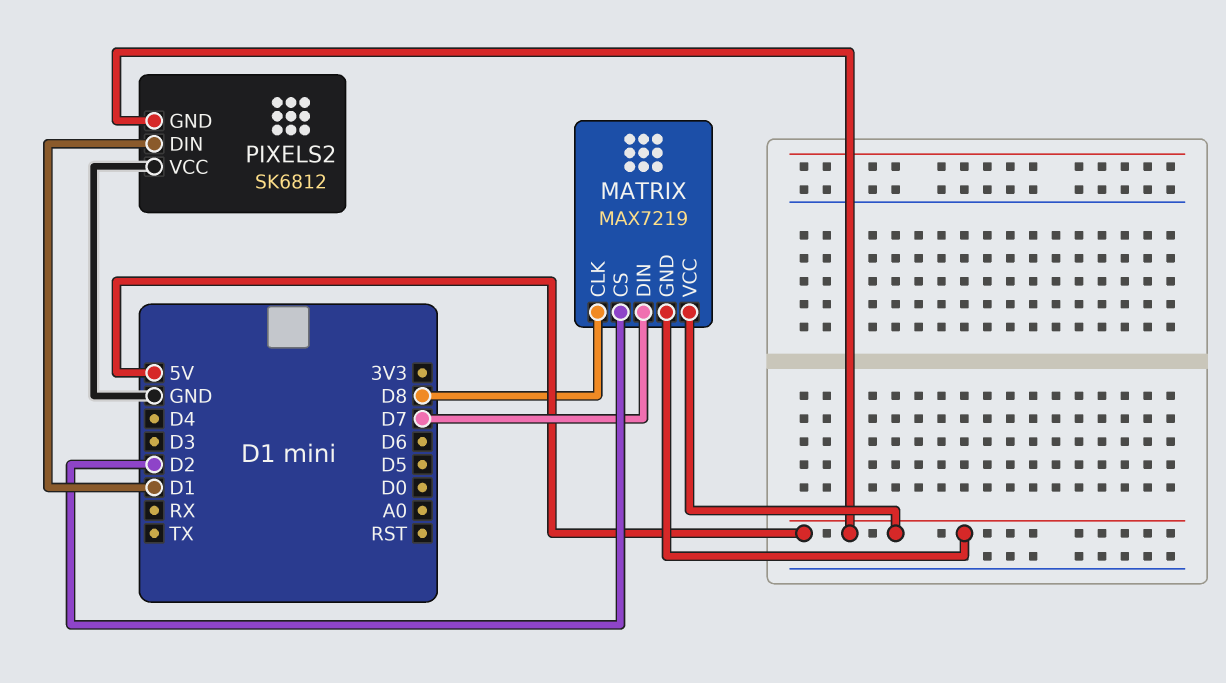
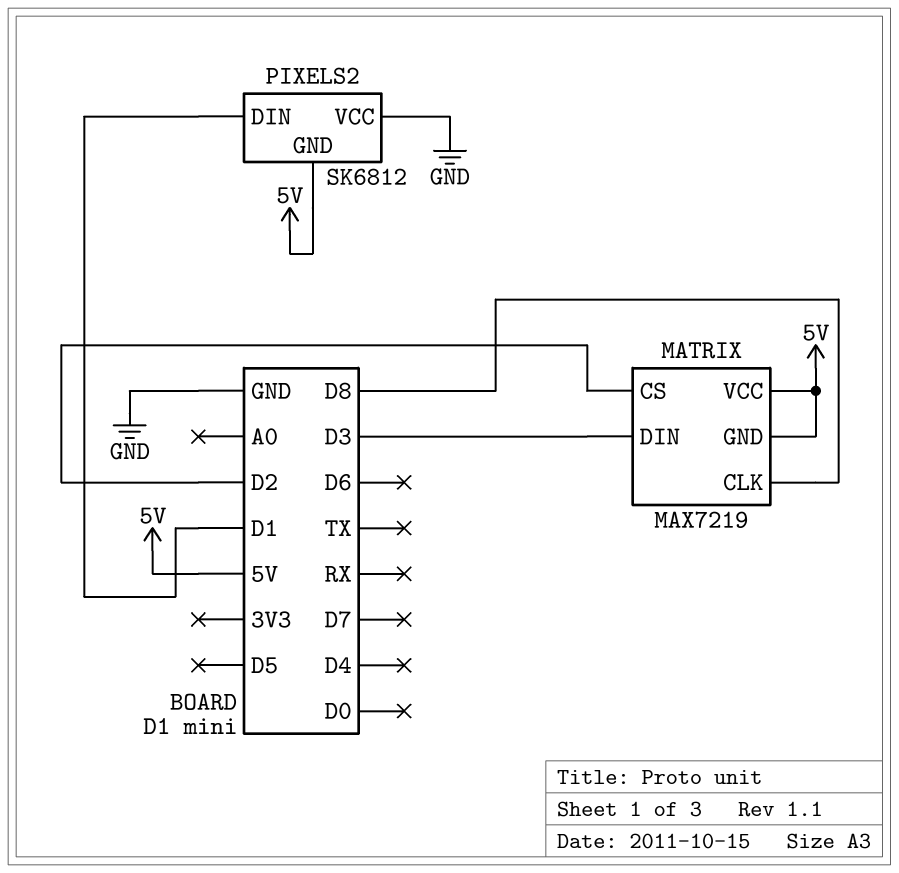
MATRIX pin DIN: D7 -> D3

